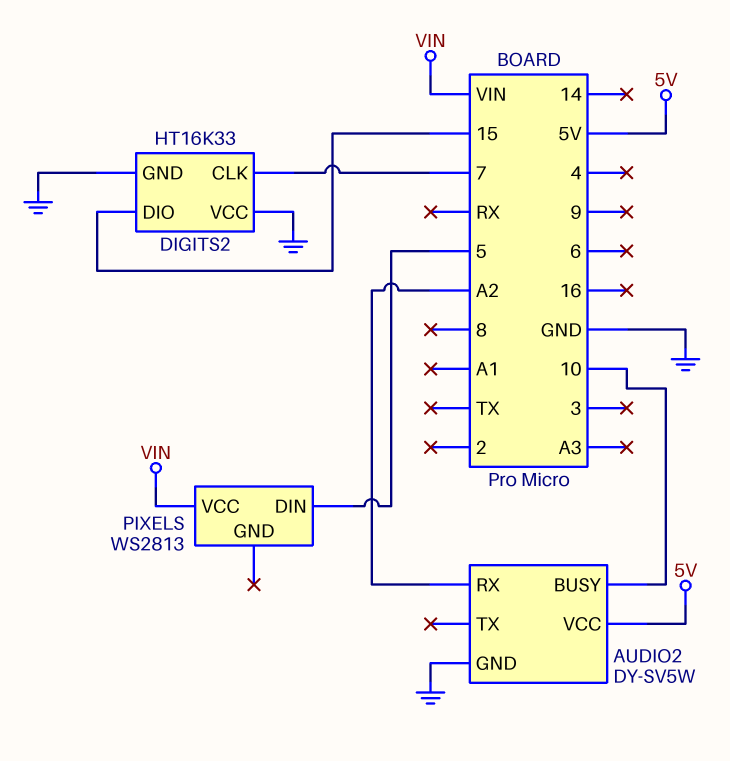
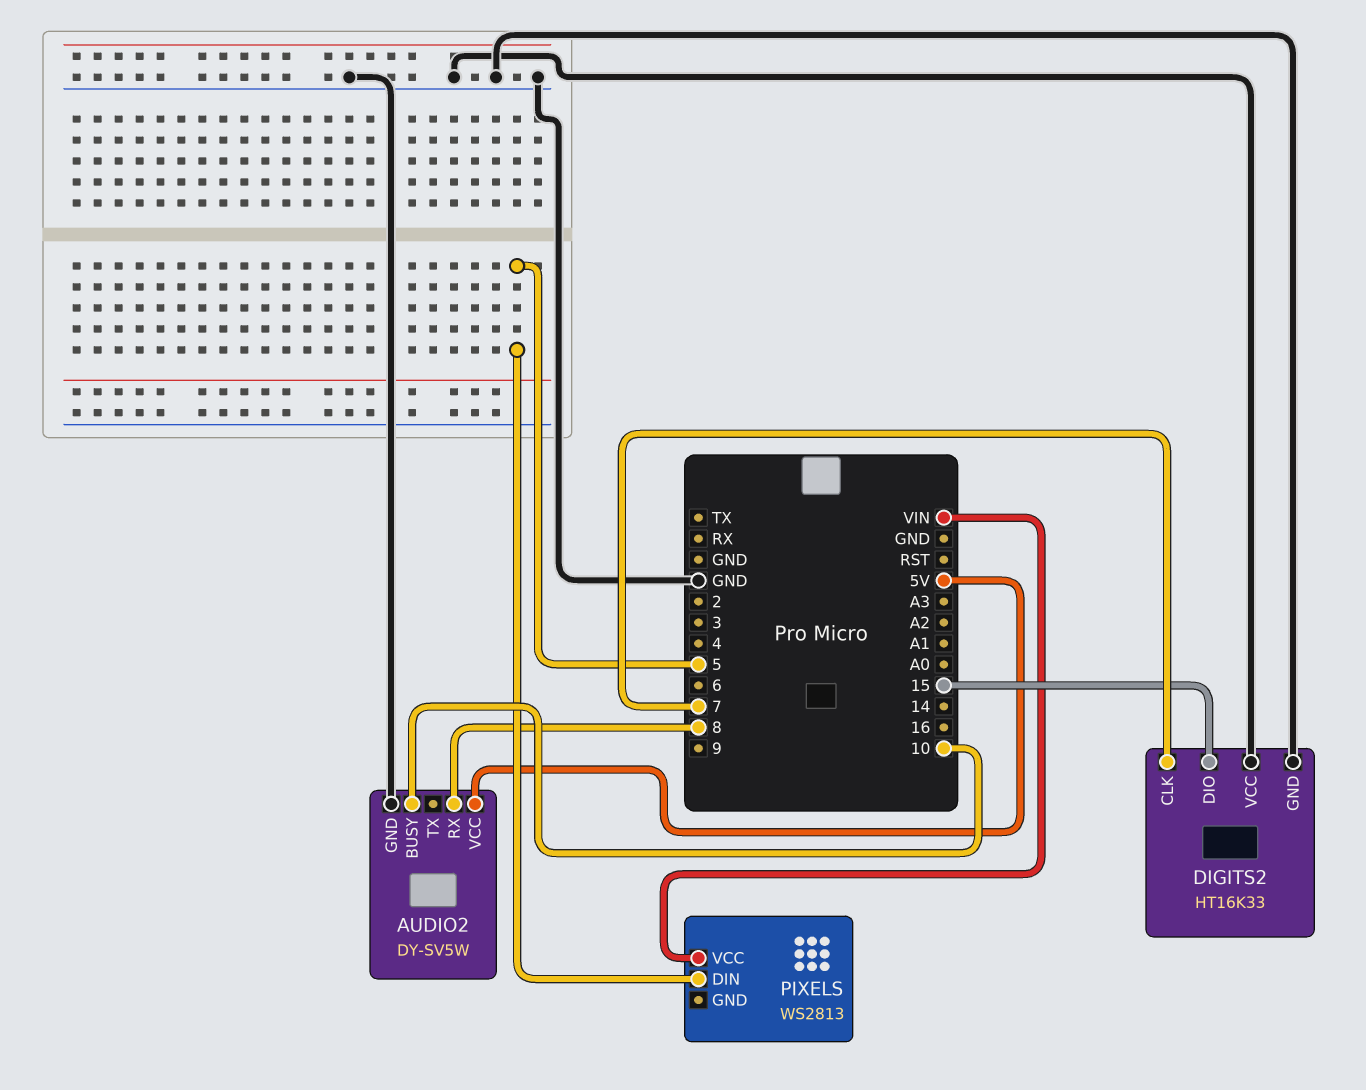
AUDIO2 pin RX: A2 -> 8

